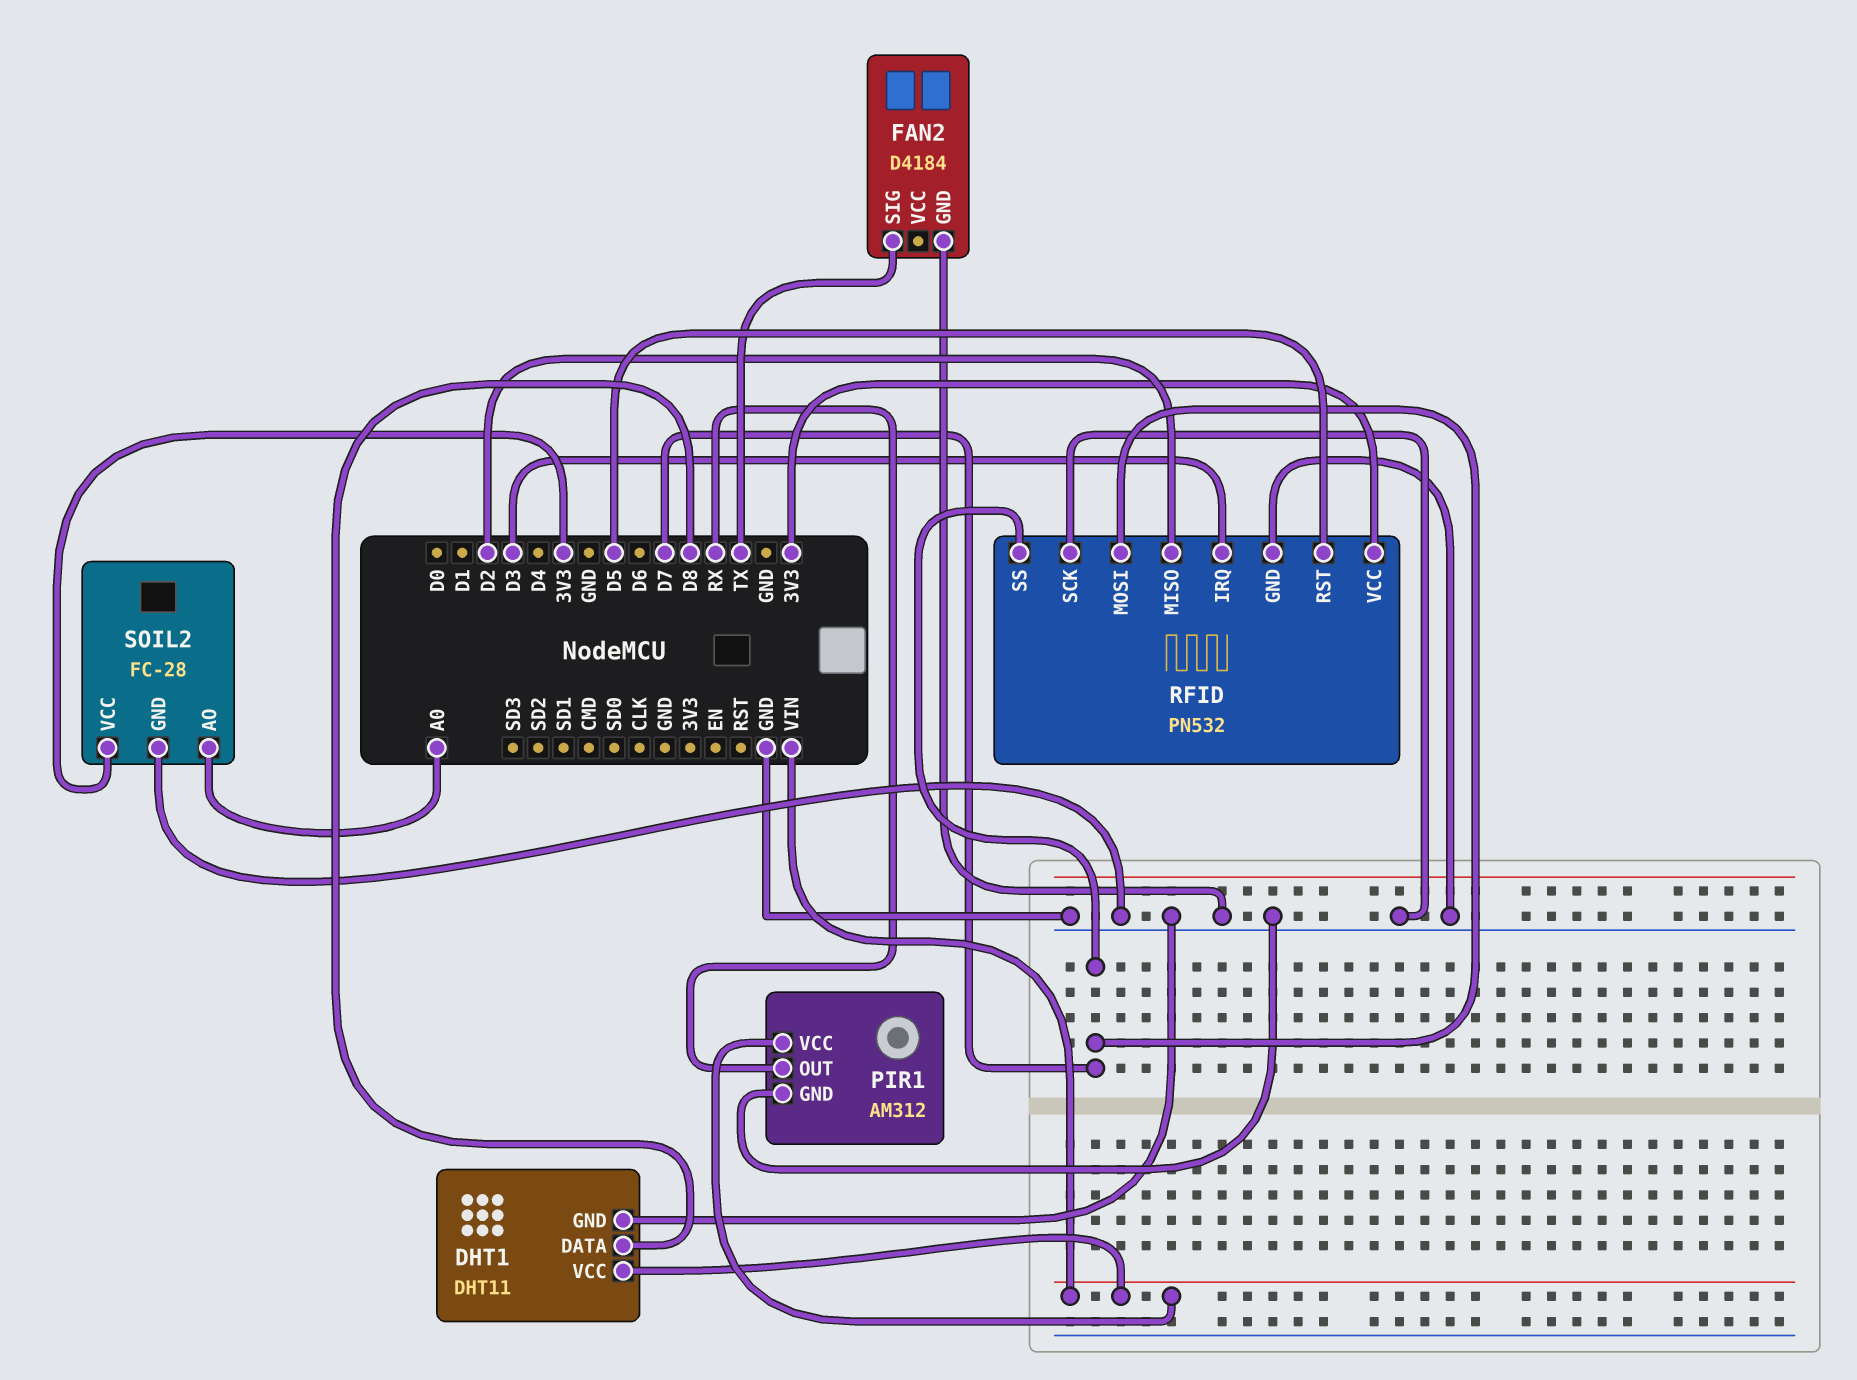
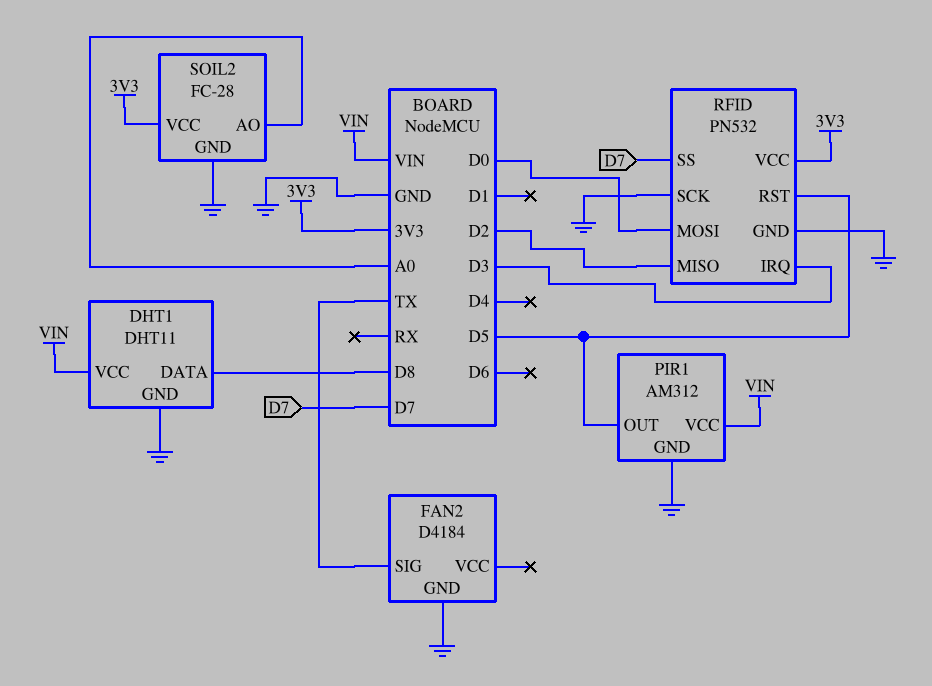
PIR1 pin OUT: RX -> D5
RFID pin MOSI: D7 -> D0

